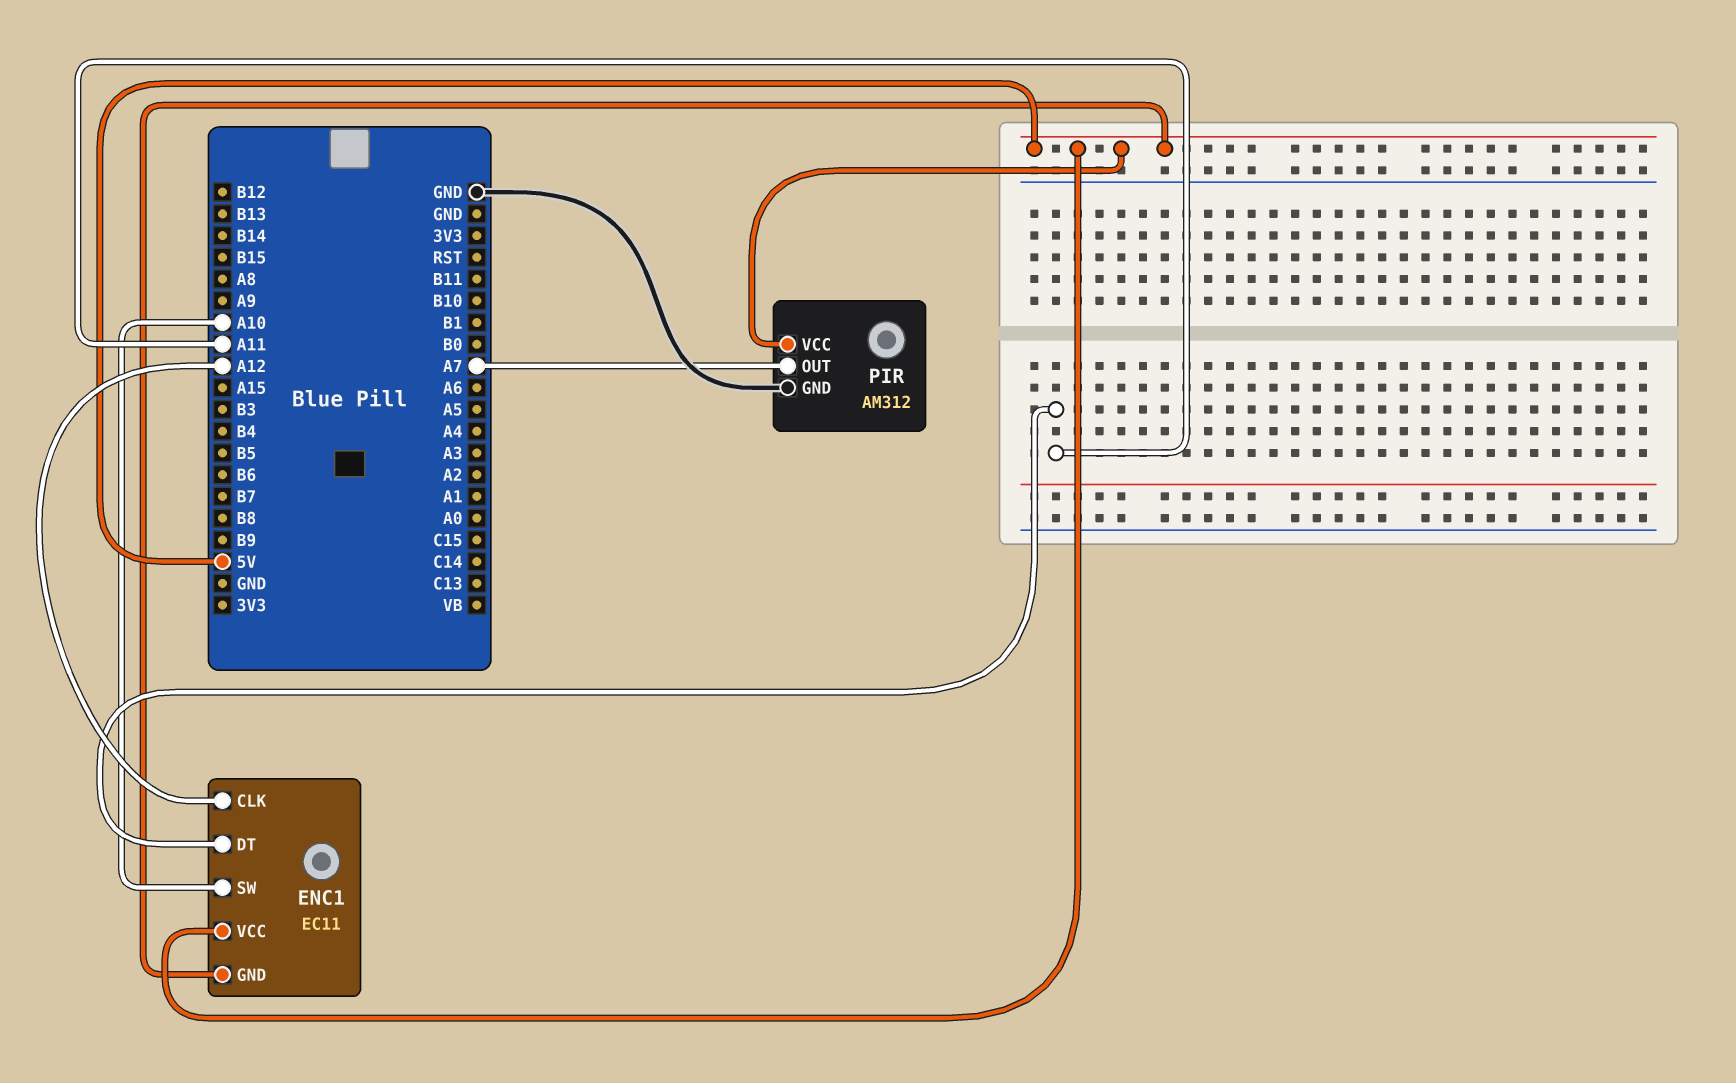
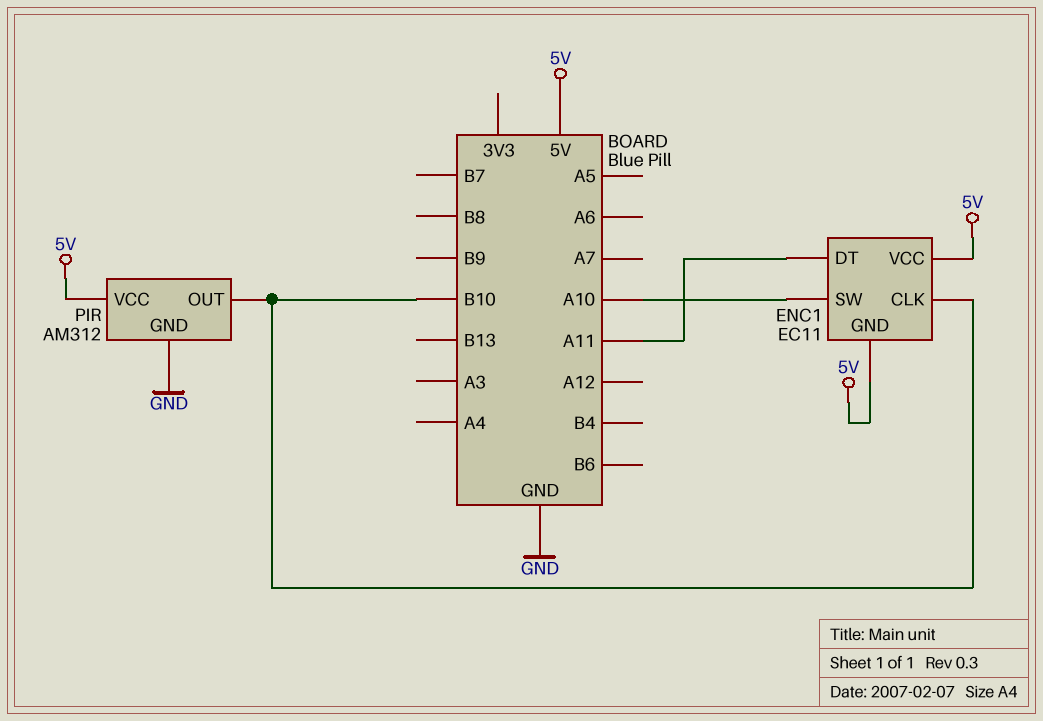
ENC1 pin CLK: A12 -> B10
PIR pin OUT: A7 -> B10

